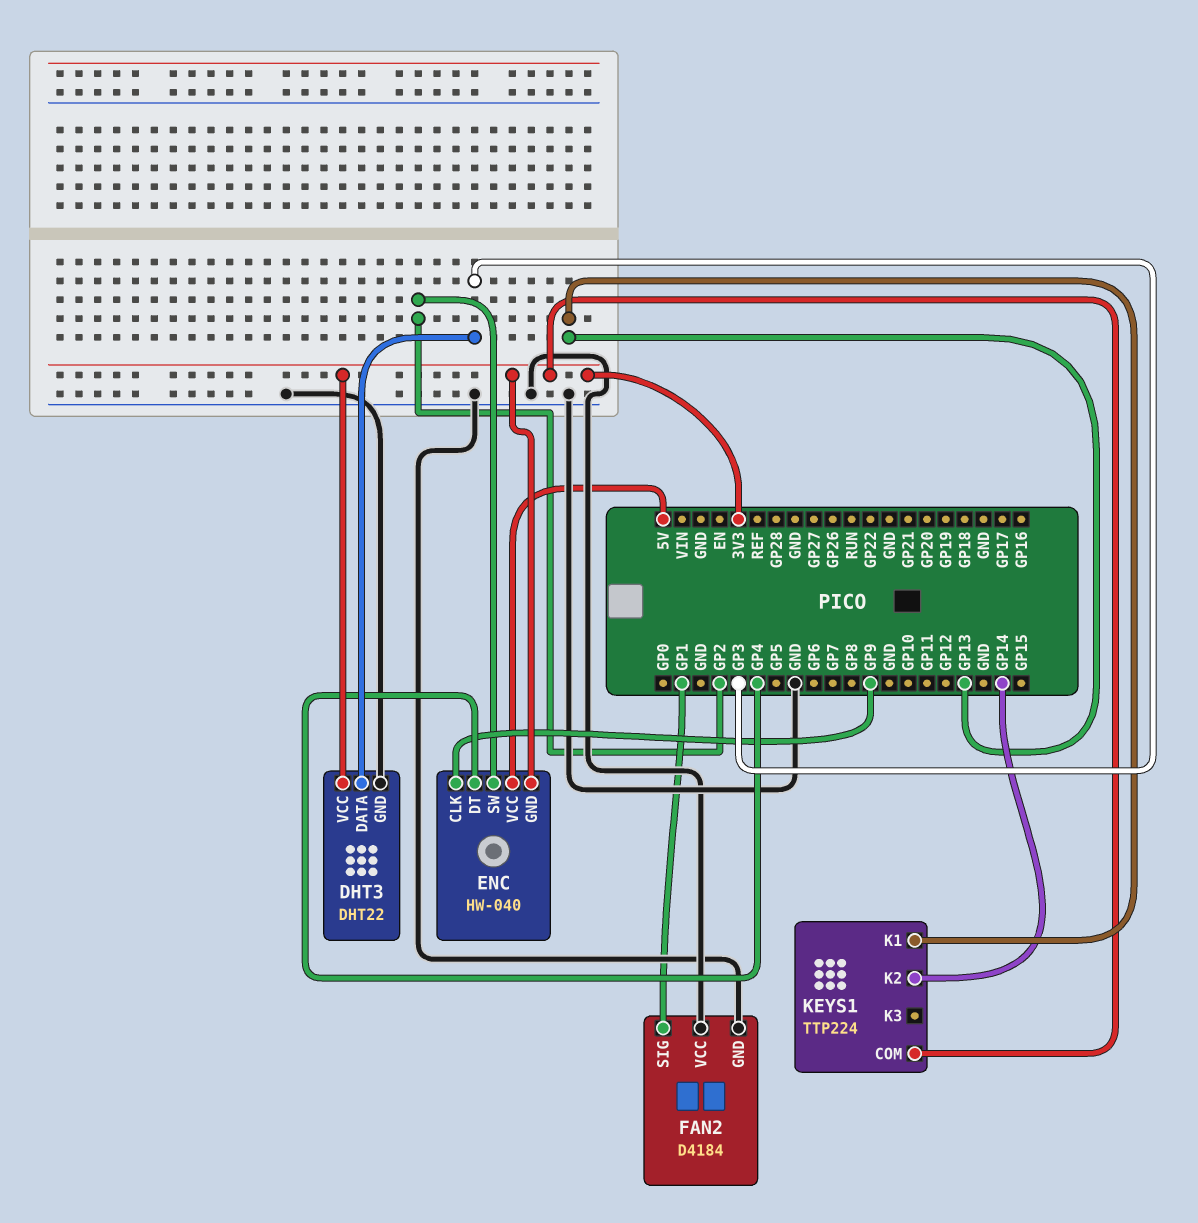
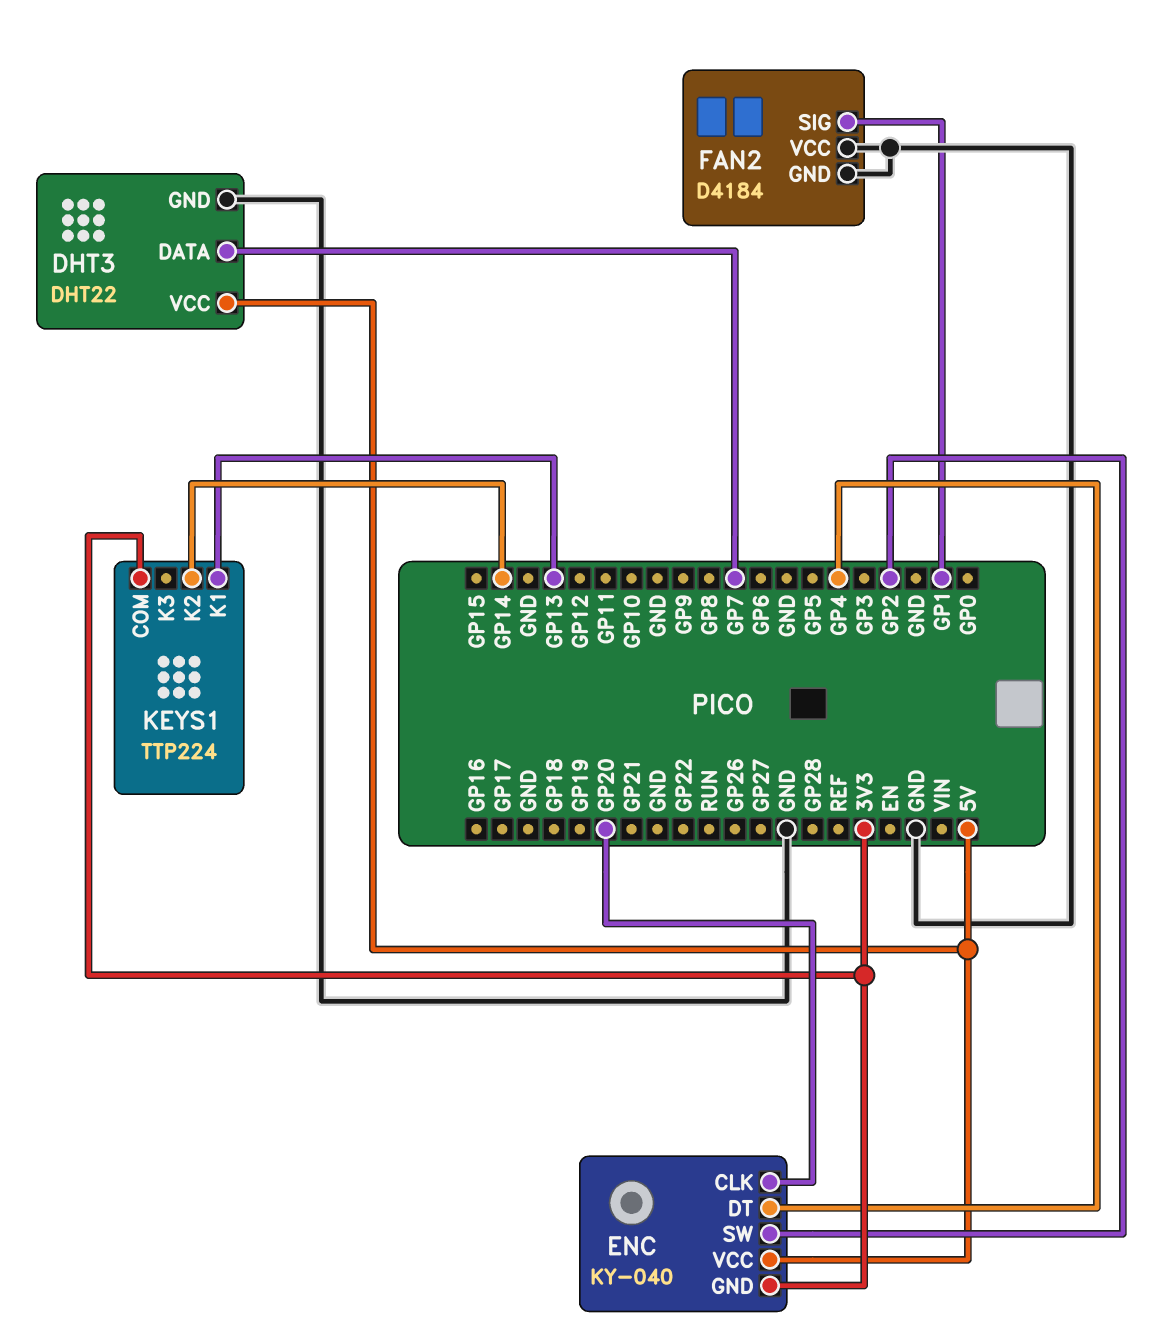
DHT3 pin DATA: GP3 -> GP7
DHT3 pin VCC: 3V3 -> 5V
ENC: HW-040 -> KY-040
ENC pin CLK: GP9 -> GP20

